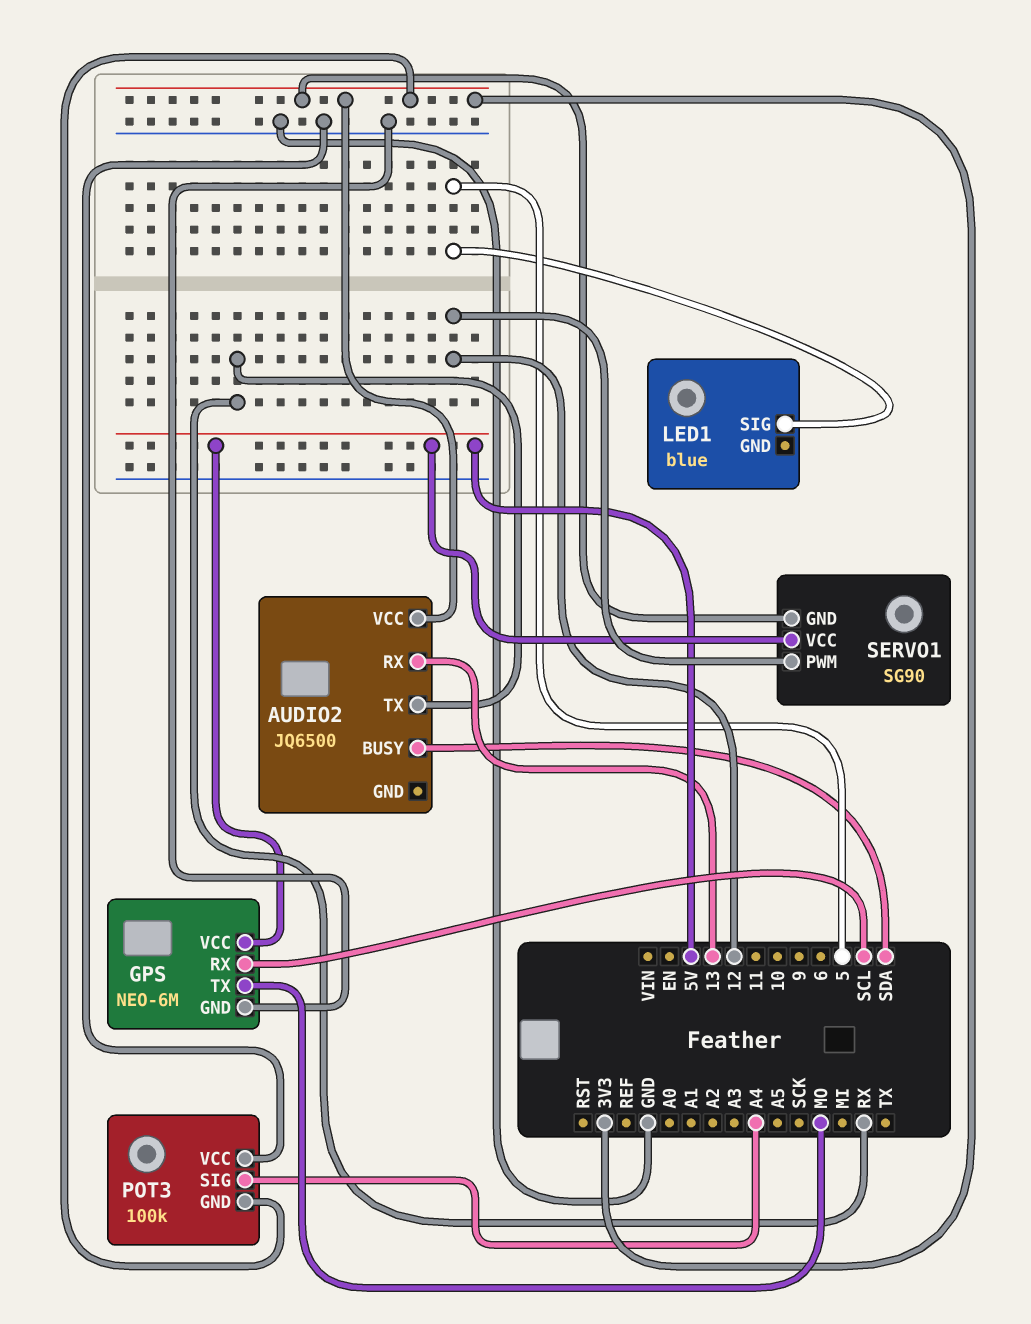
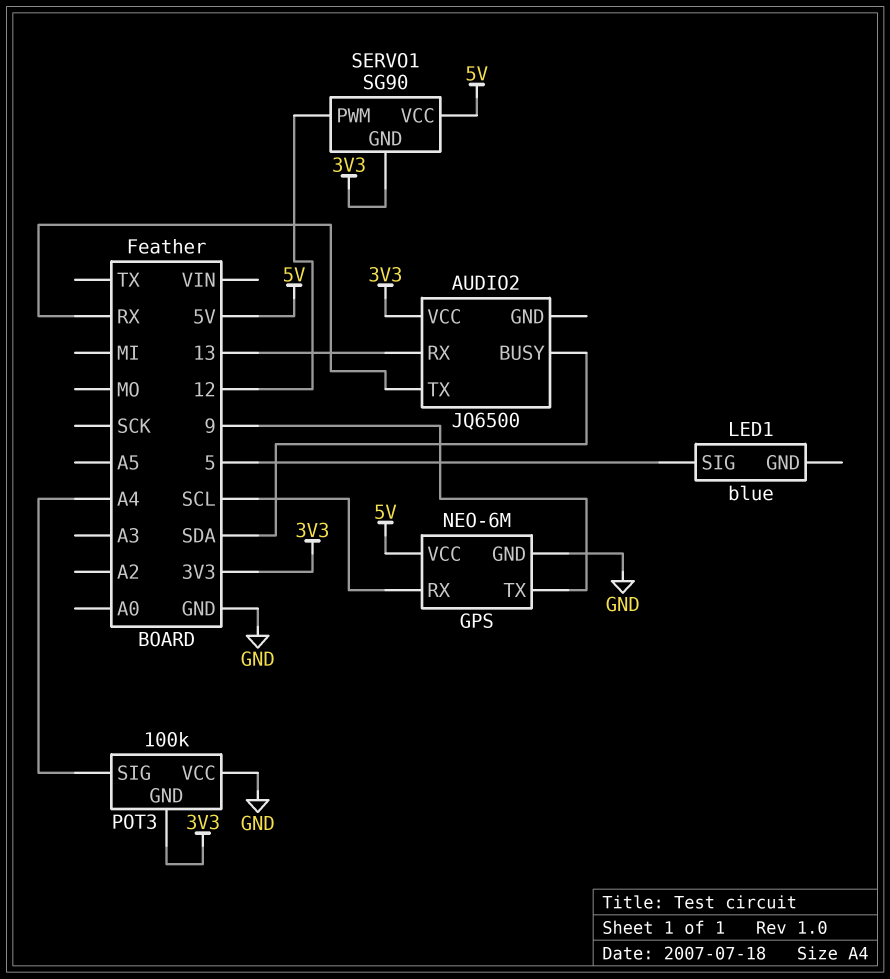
GPS pin TX: MO -> 9

